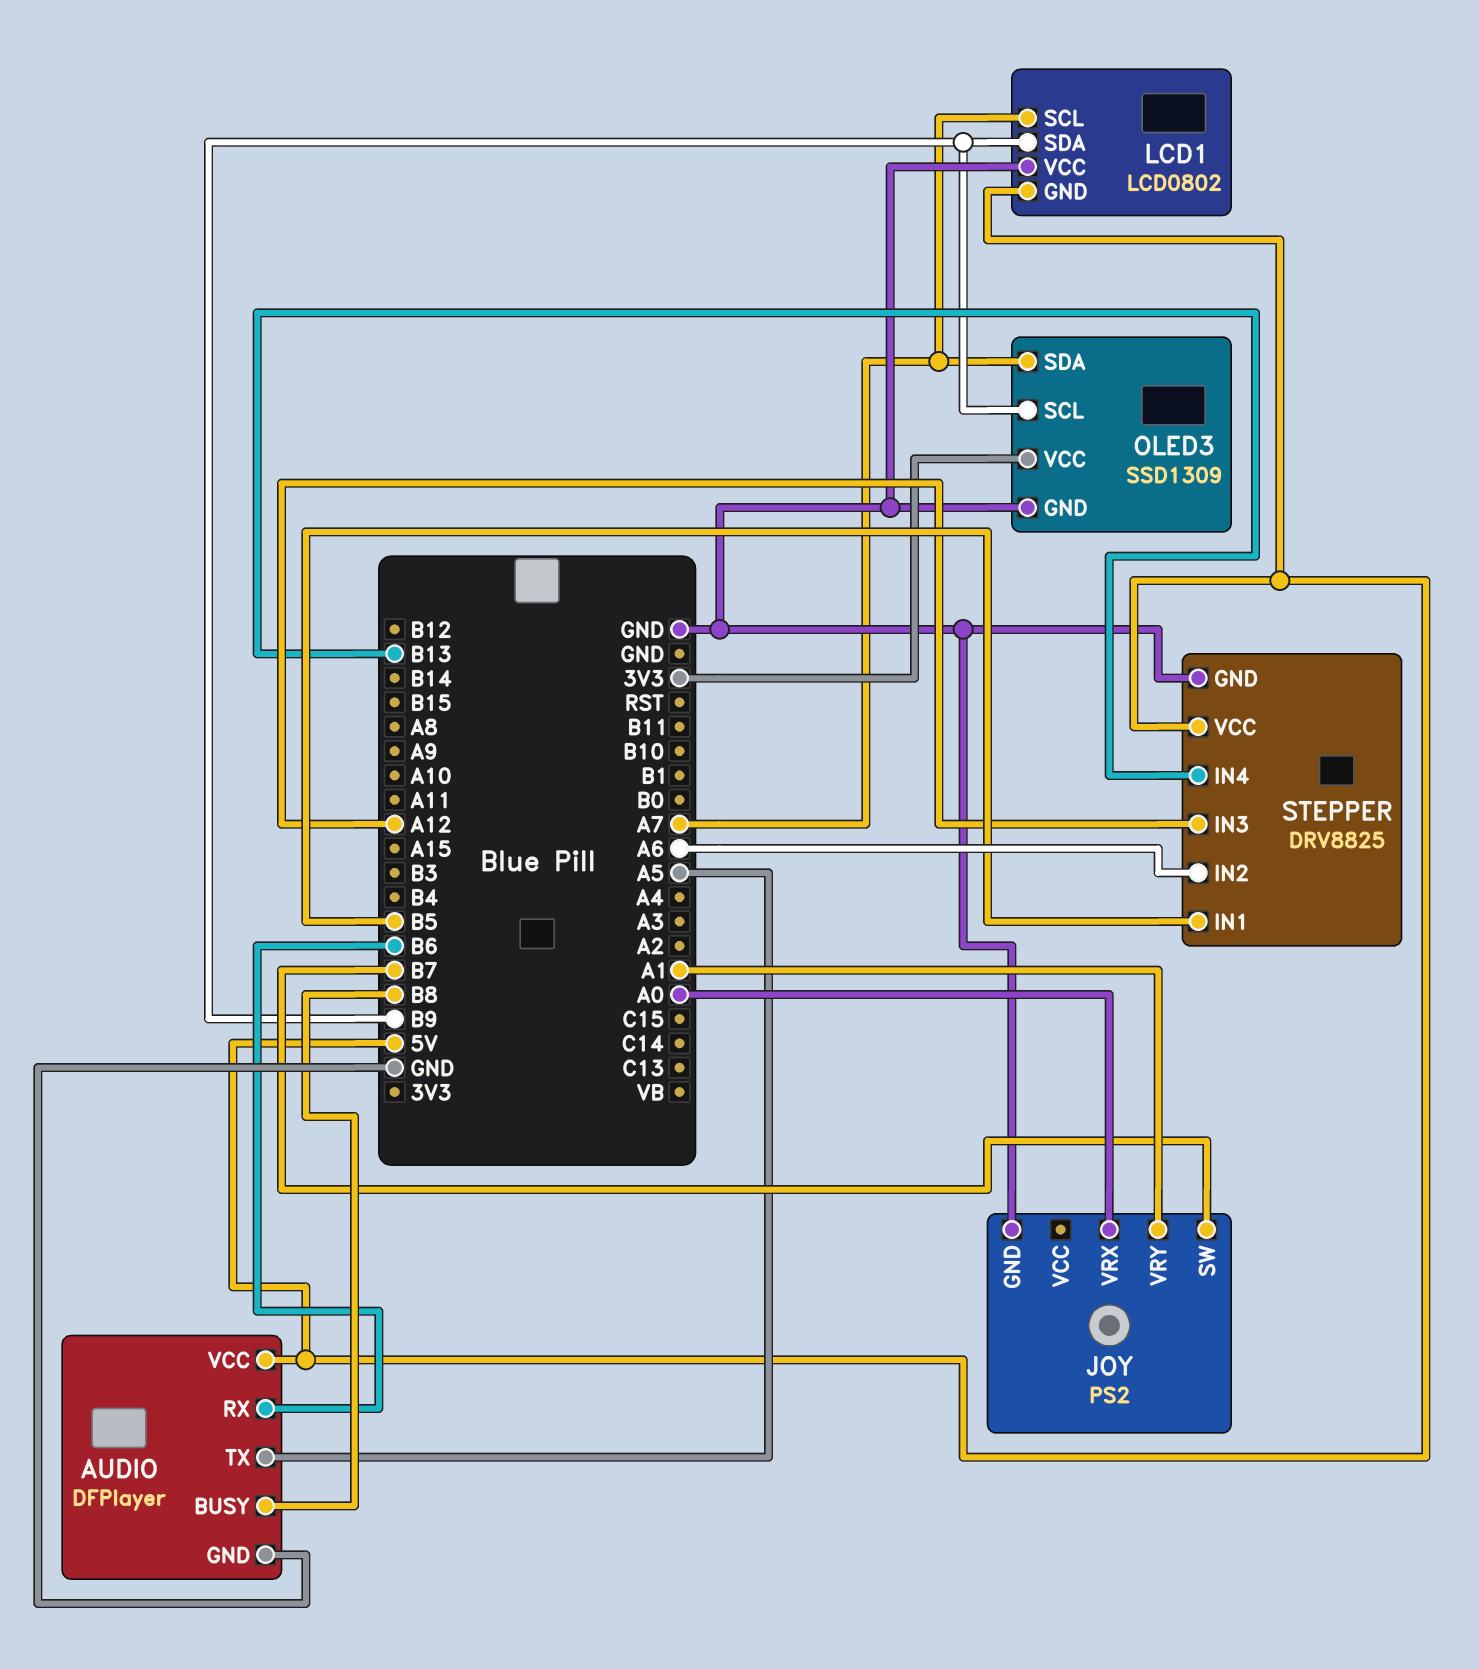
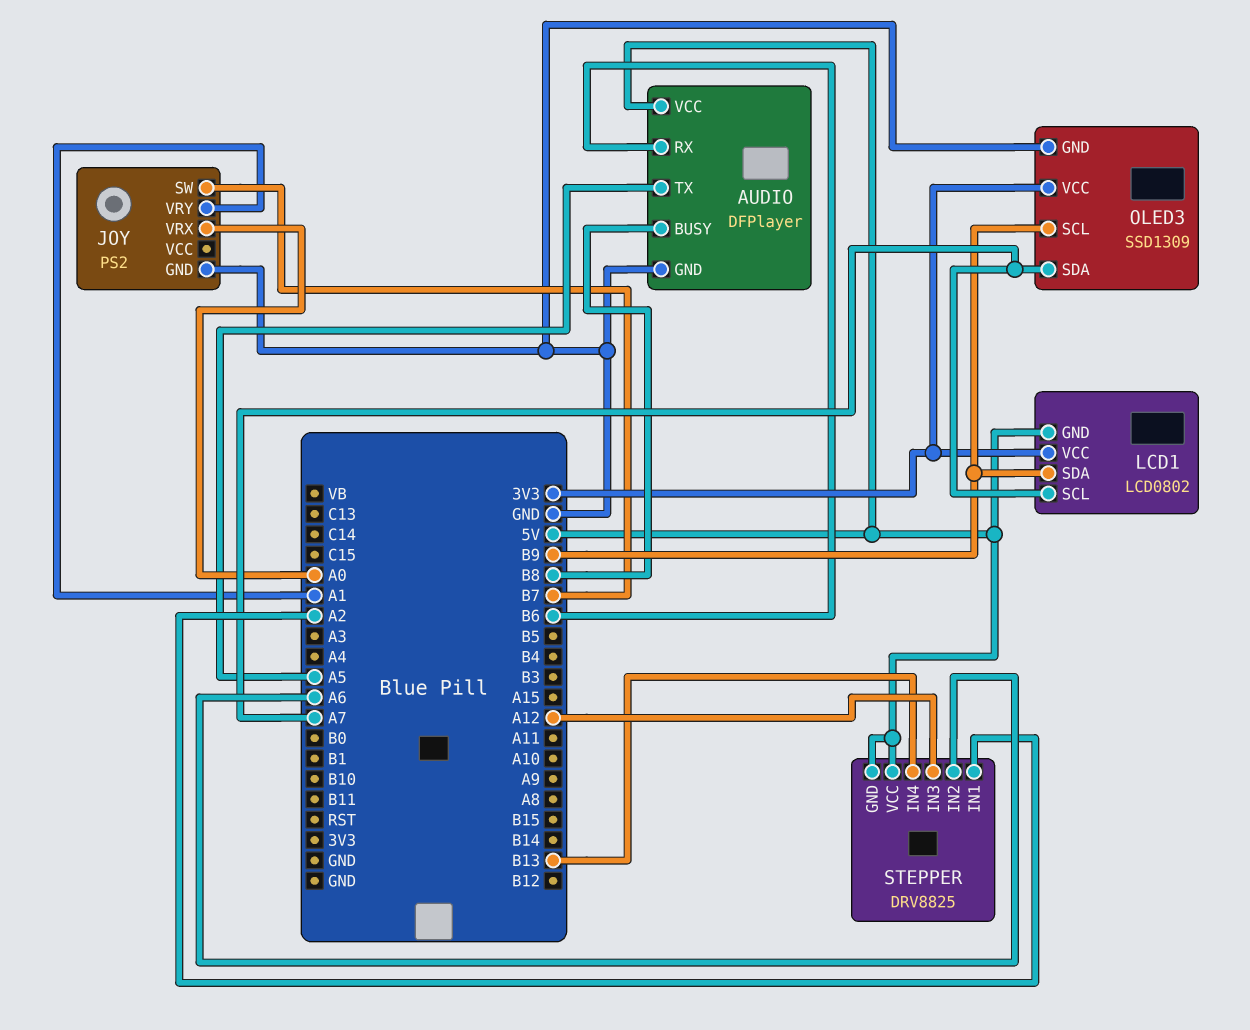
LCD1 pin VCC: GND -> 3V3
STEPPER pin GND: GND -> 5V
STEPPER pin IN1: B5 -> A2

